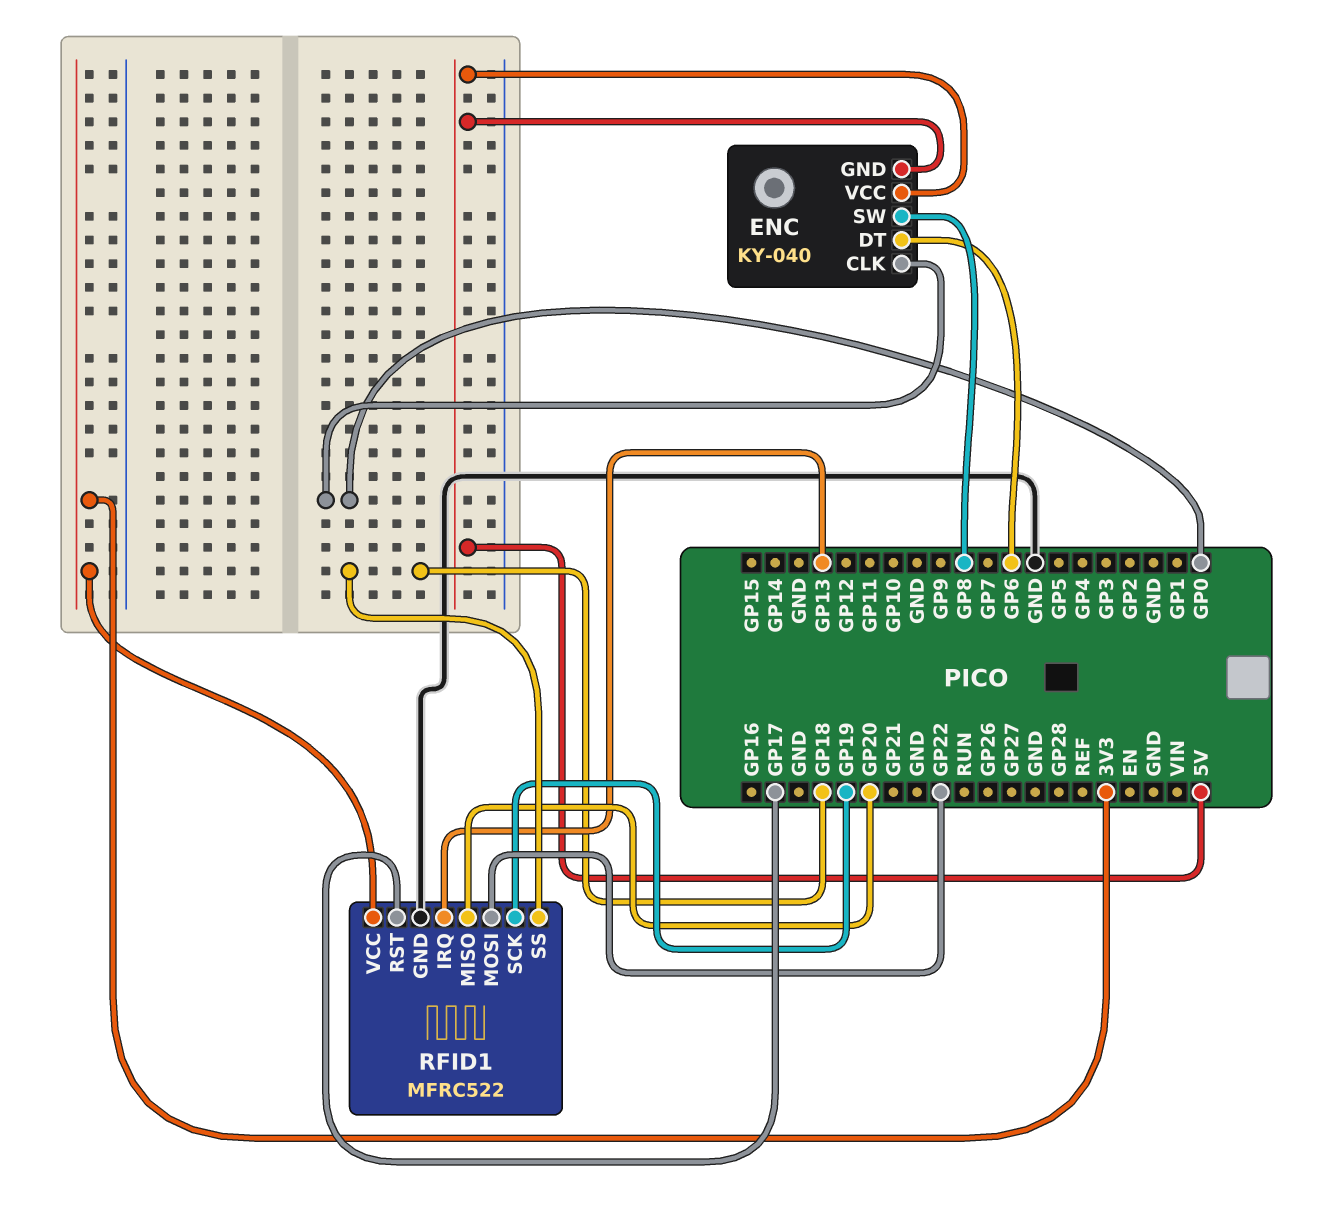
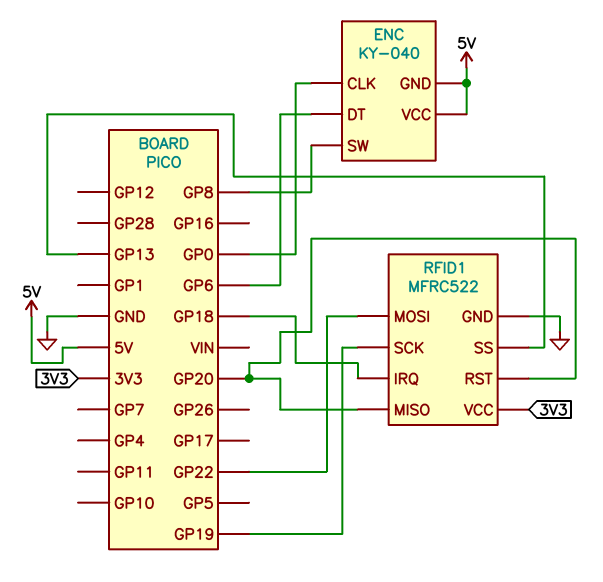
RFID1 pin IRQ: GP13 -> GP18
RFID1 pin RST: GP17 -> GP20
RFID1 pin SS: GP18 -> GP13

